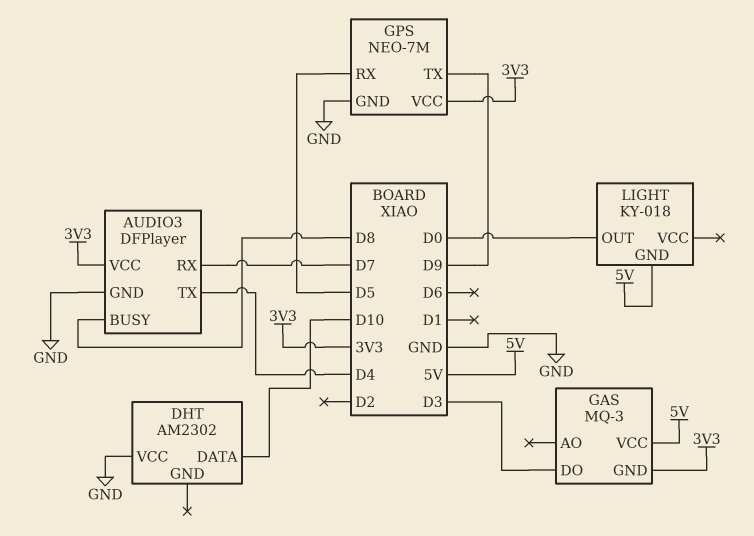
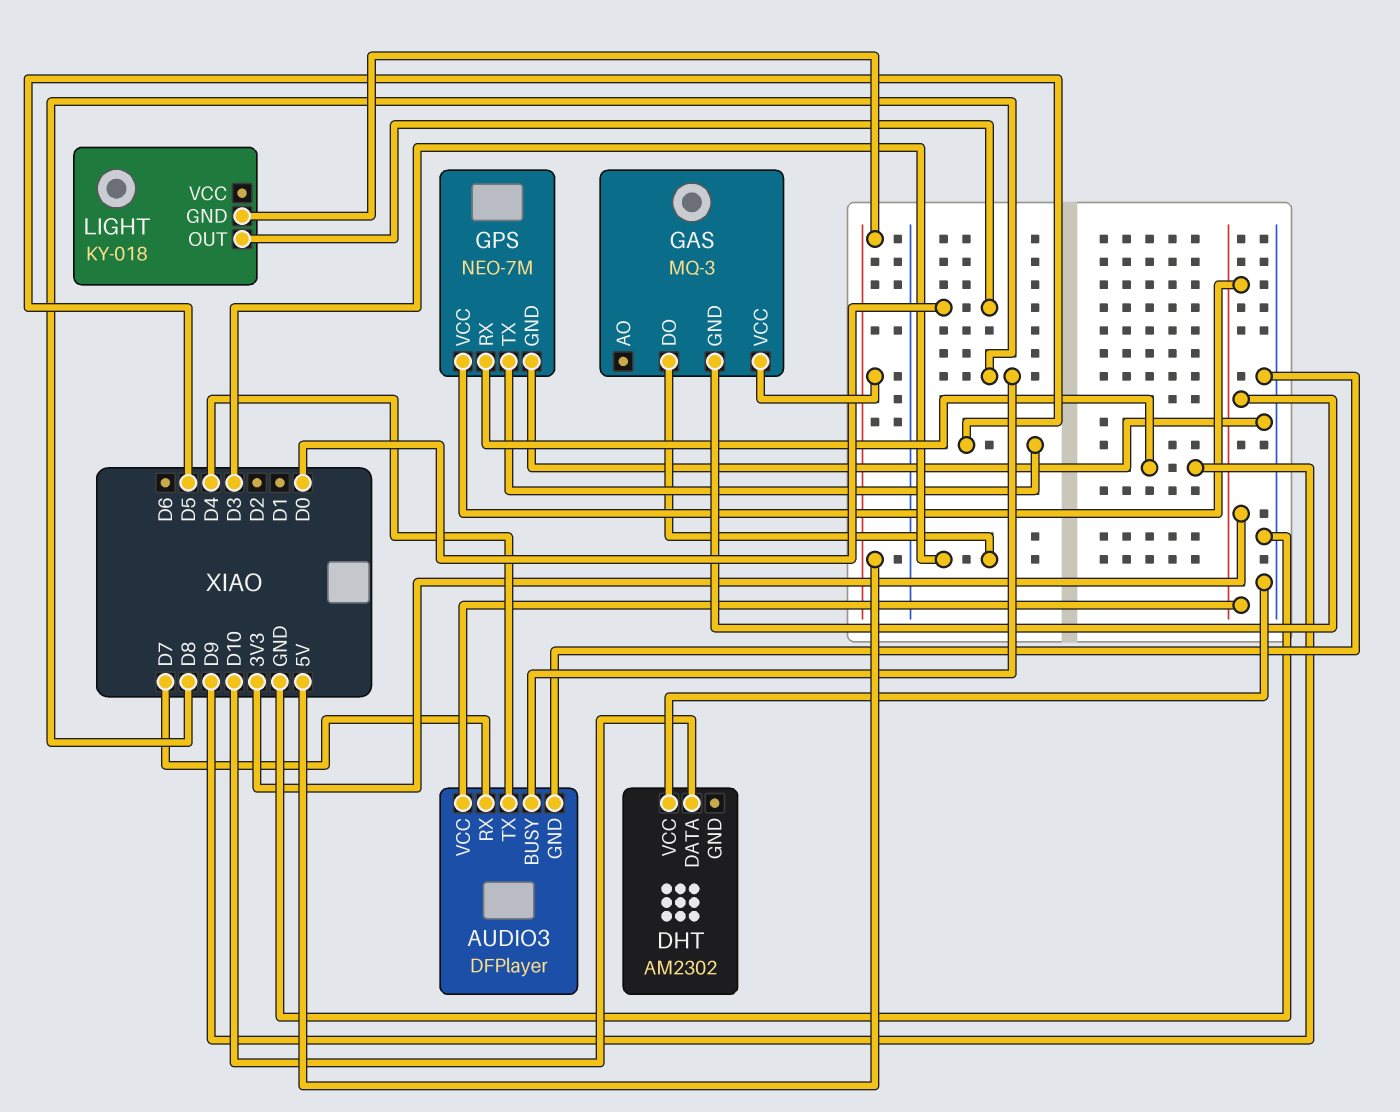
GPS pin RX: D5 -> D9
GPS pin TX: D9 -> D5

